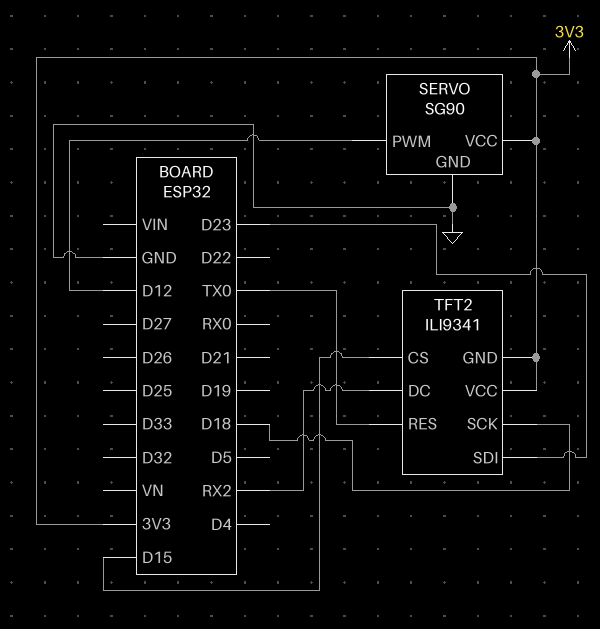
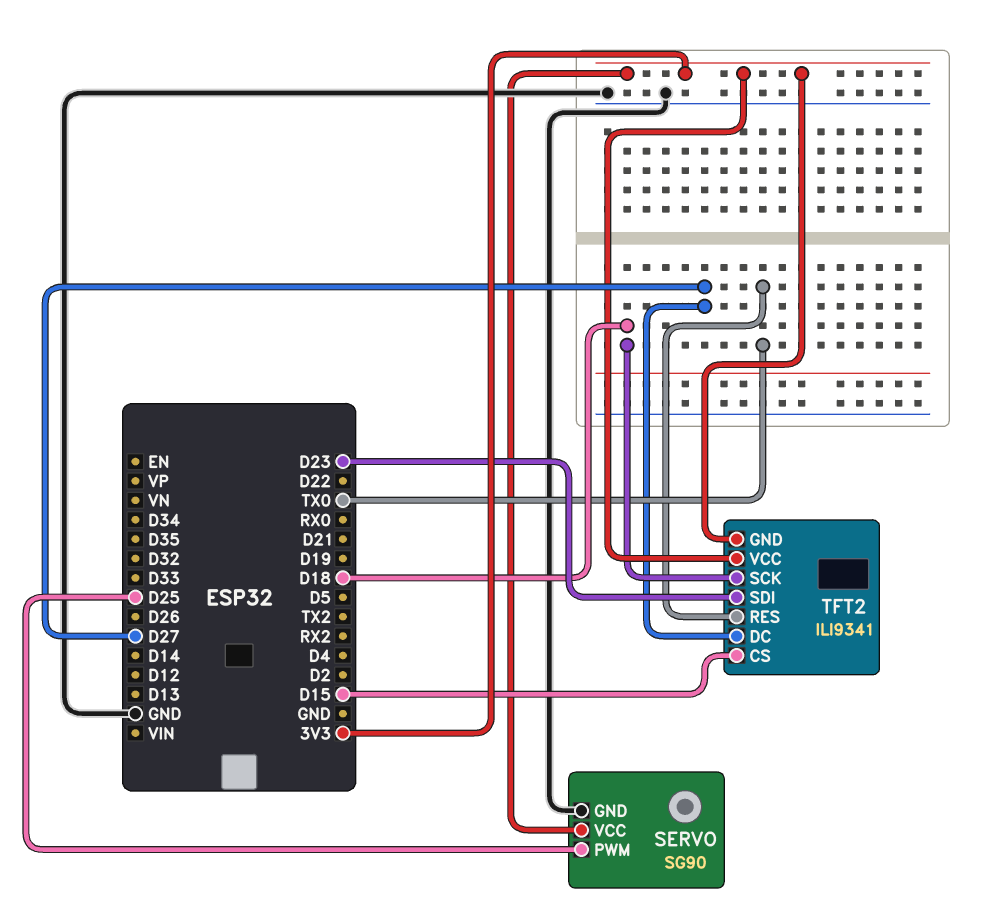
SERVO pin PWM: D12 -> D25
TFT2 pin DC: RX2 -> D27

